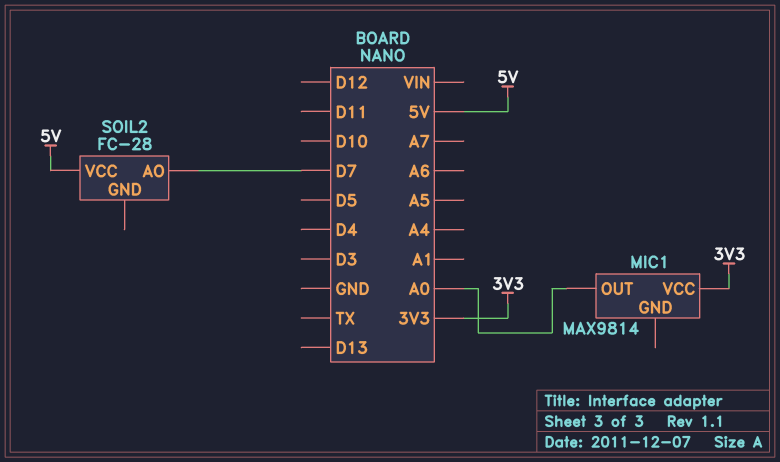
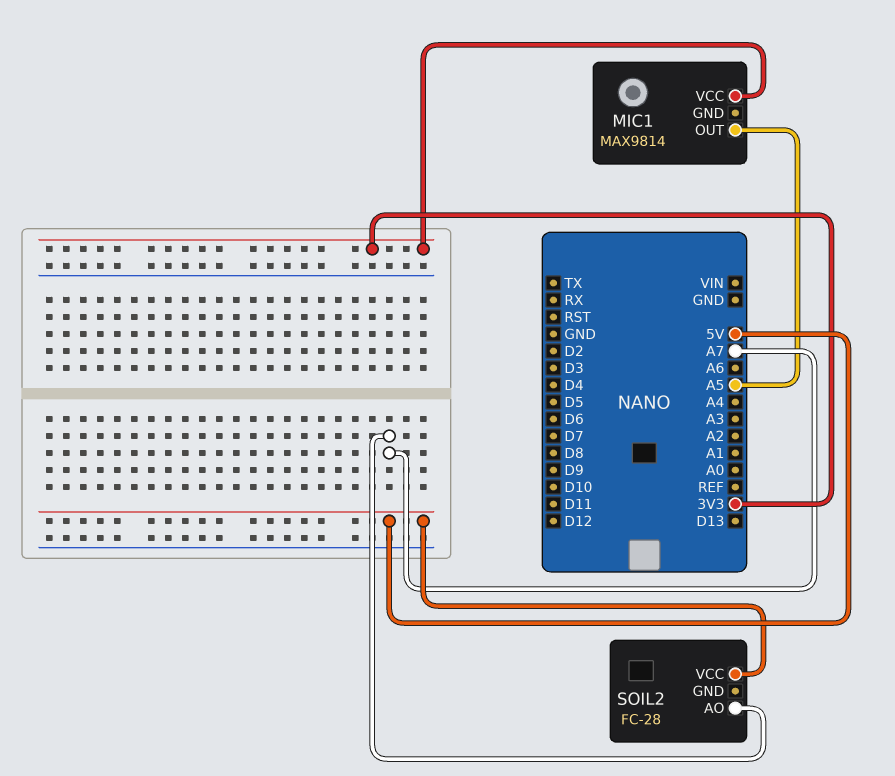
MIC1 pin OUT: A0 -> A5
SOIL2 pin AO: D7 -> A7

